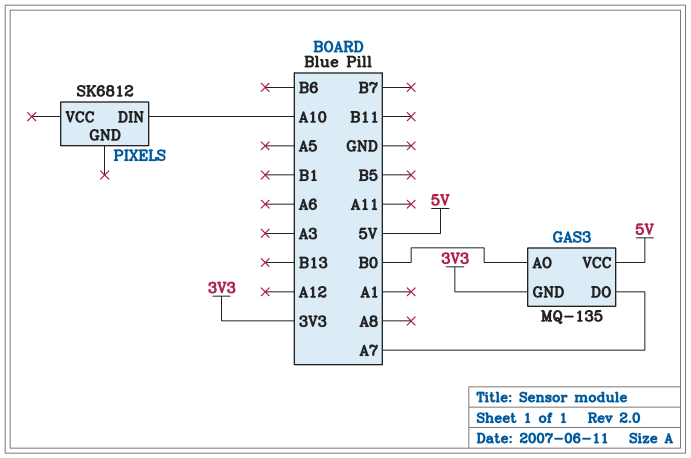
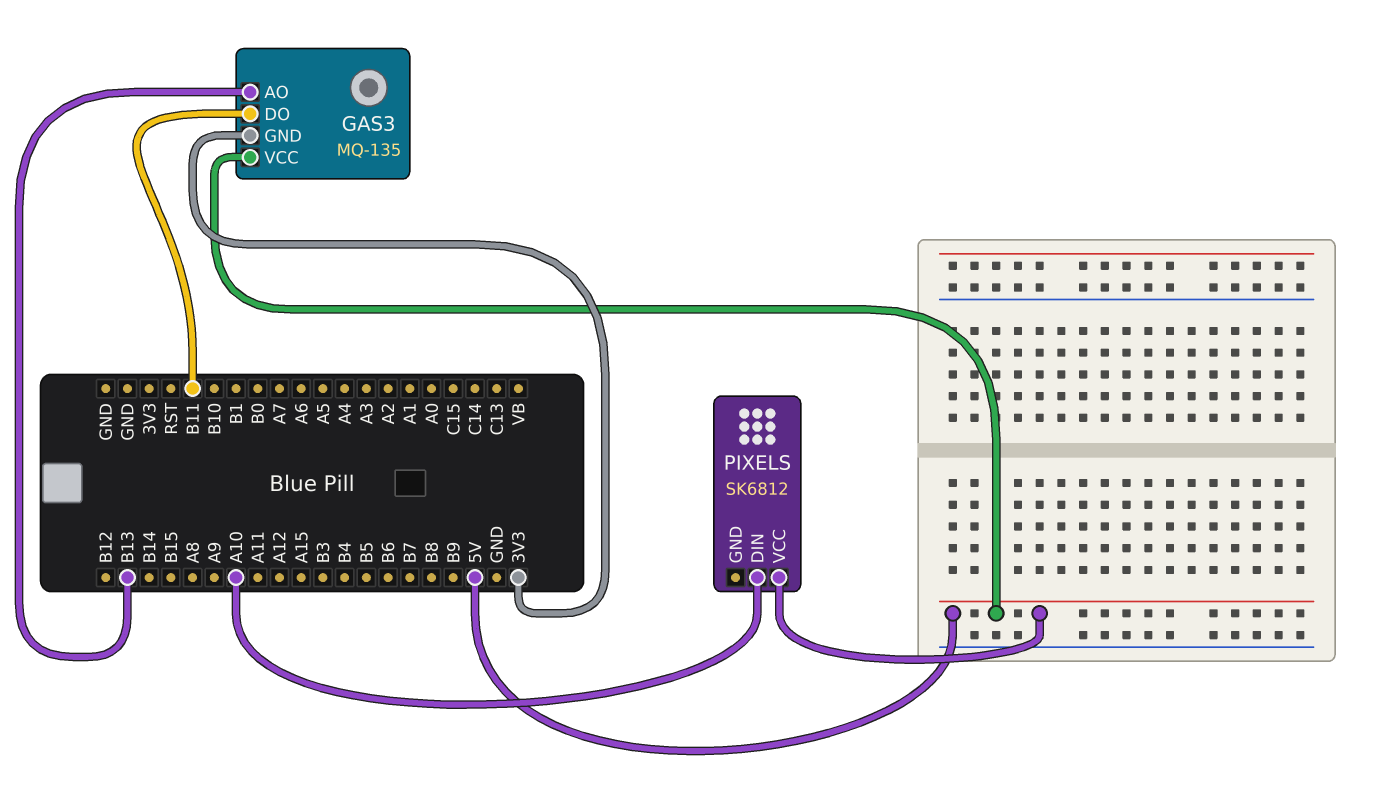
GAS3 pin AO: B0 -> B13
GAS3 pin DO: A7 -> B11
PIXELS pin VCC: none -> 5V

